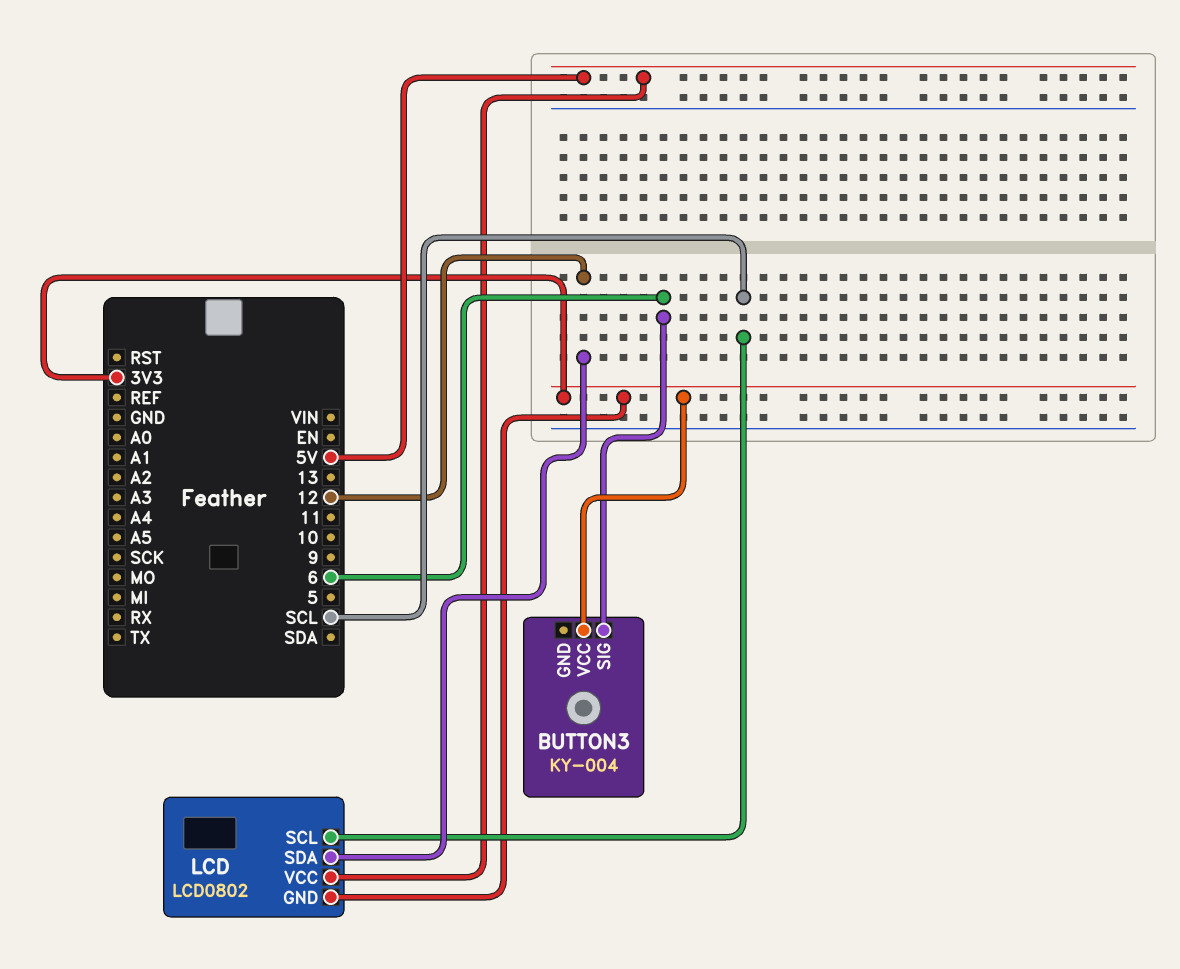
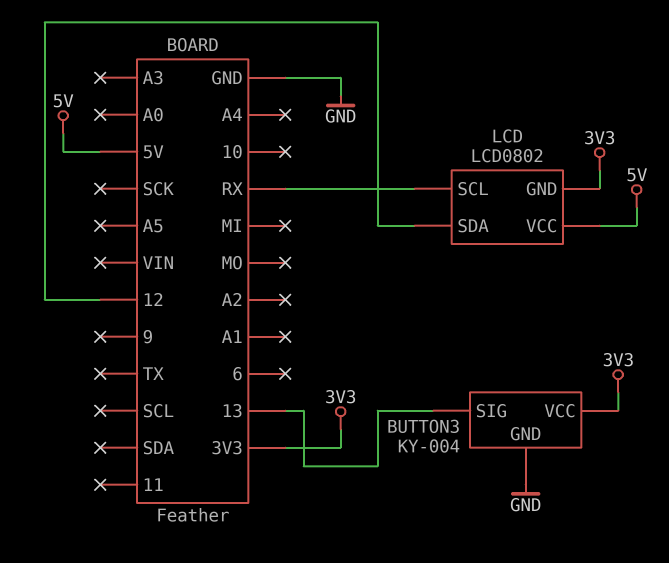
BUTTON3 pin GND: none -> GND
BUTTON3 pin SIG: 6 -> 13
LCD pin SCL: SCL -> RX

